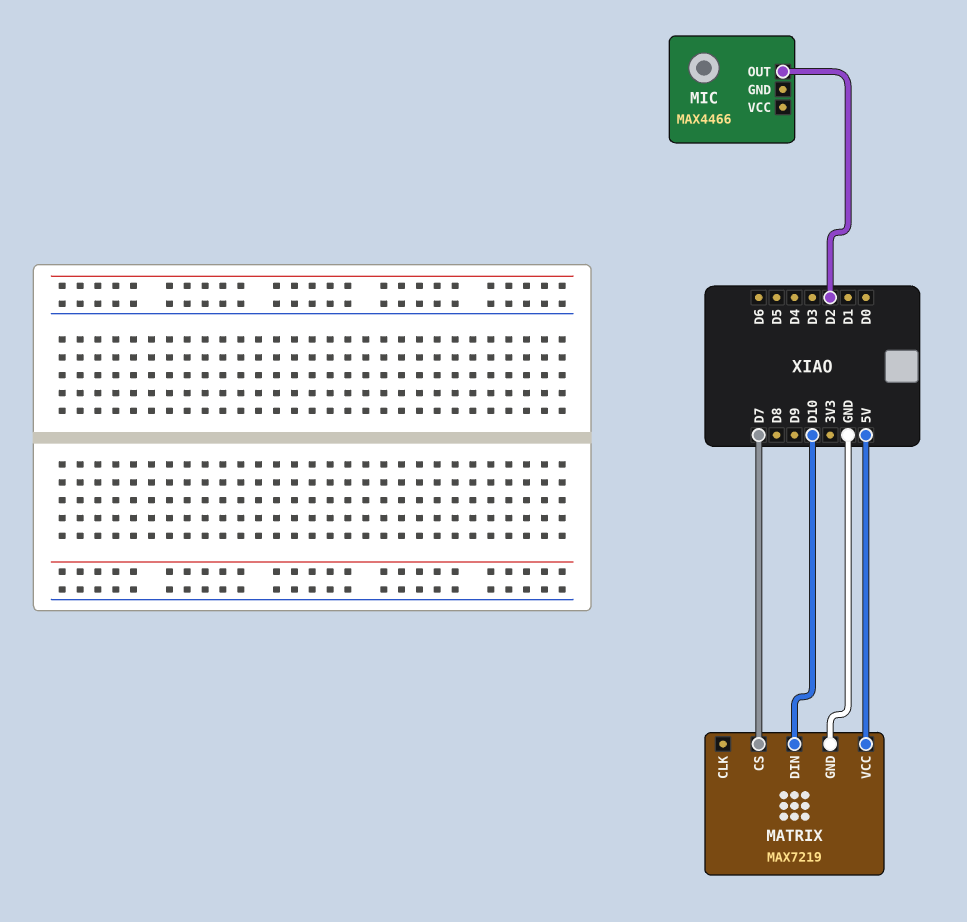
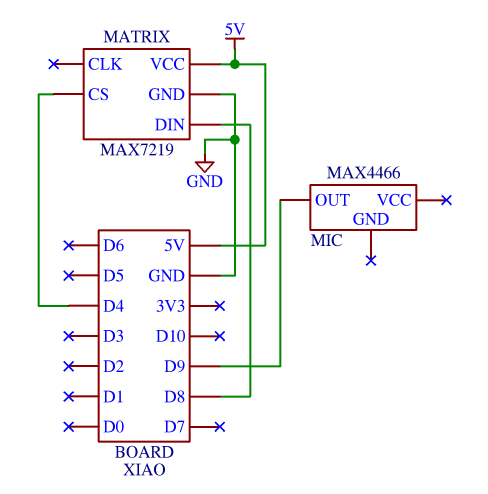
MATRIX pin CS: D7 -> D4
MATRIX pin DIN: D10 -> D8
MIC pin OUT: D2 -> D9

